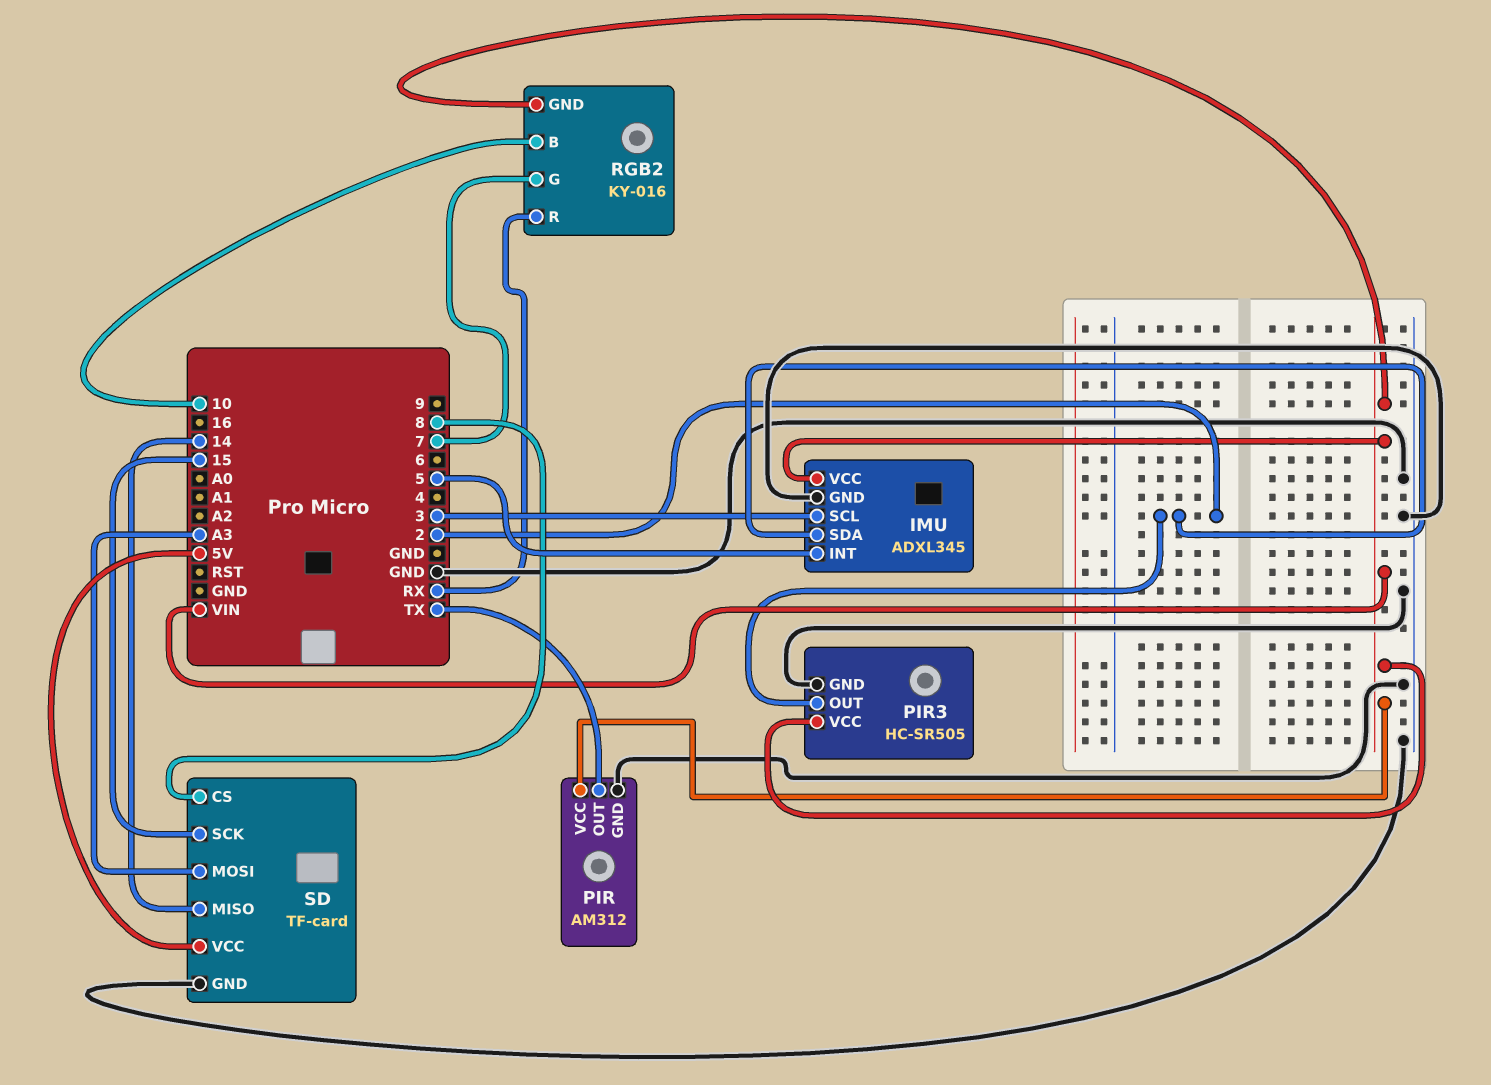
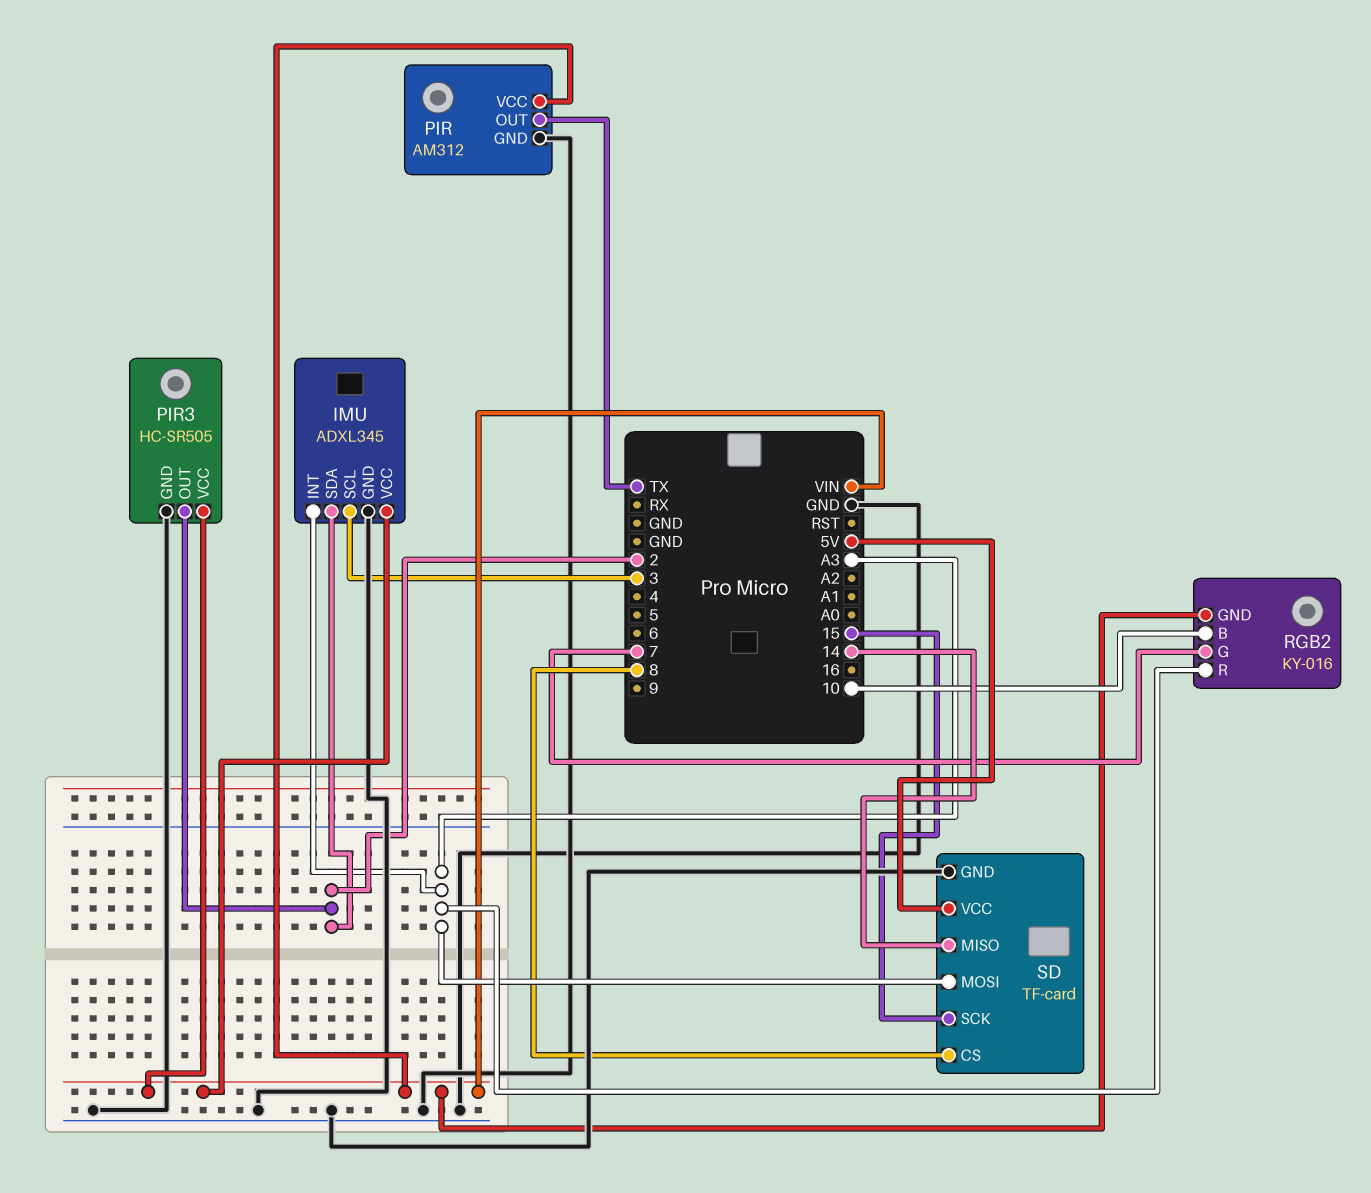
IMU pin INT: 5 -> A3
RGB2 pin R: RX -> A3

